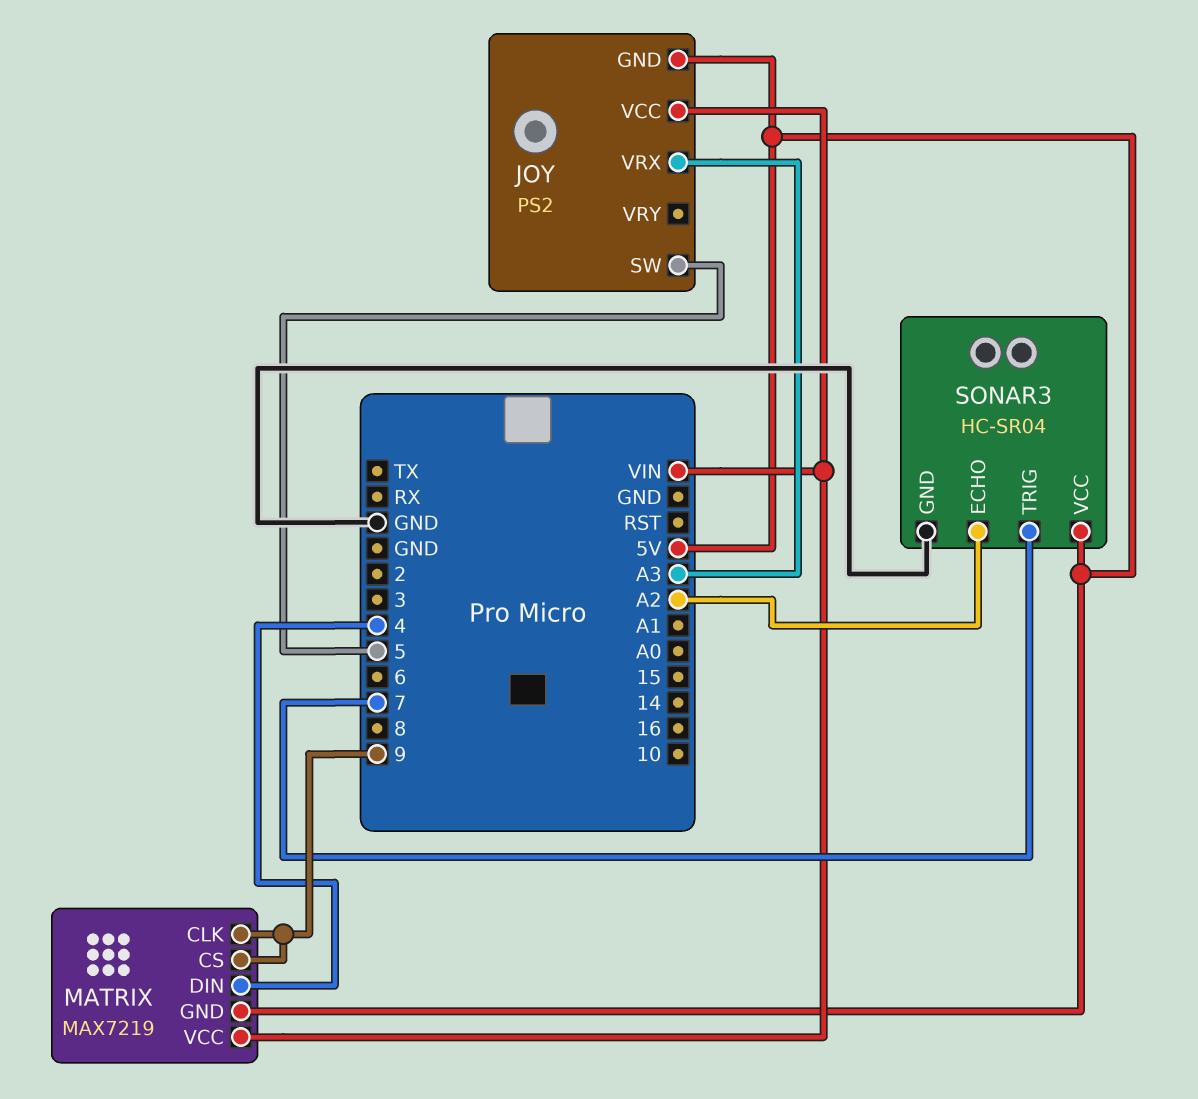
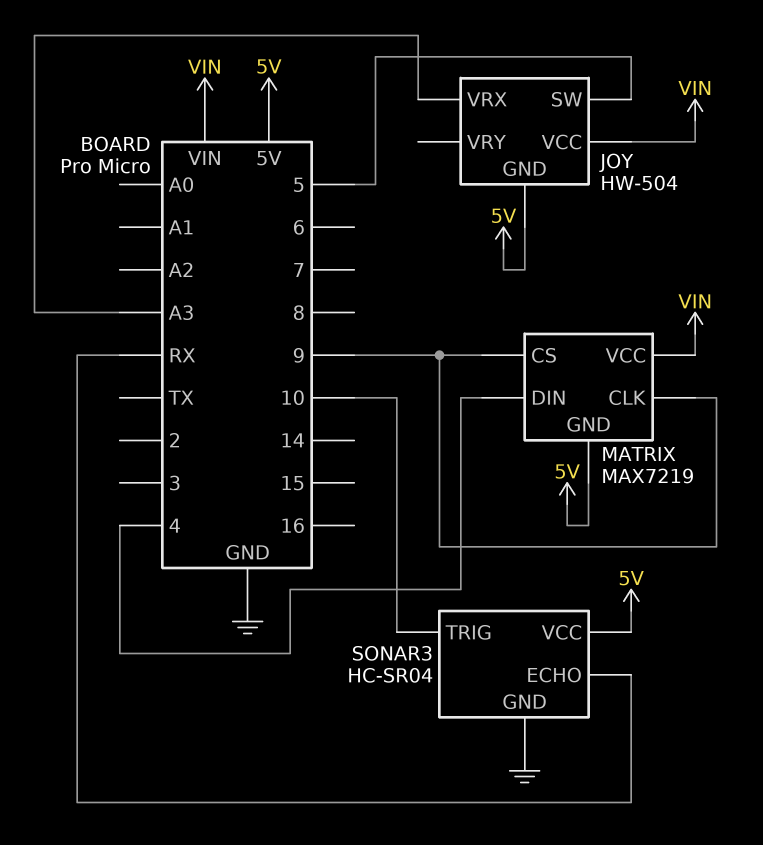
JOY: PS2 -> HW-504
SONAR3 pin ECHO: A2 -> RX
SONAR3 pin TRIG: 7 -> 10

